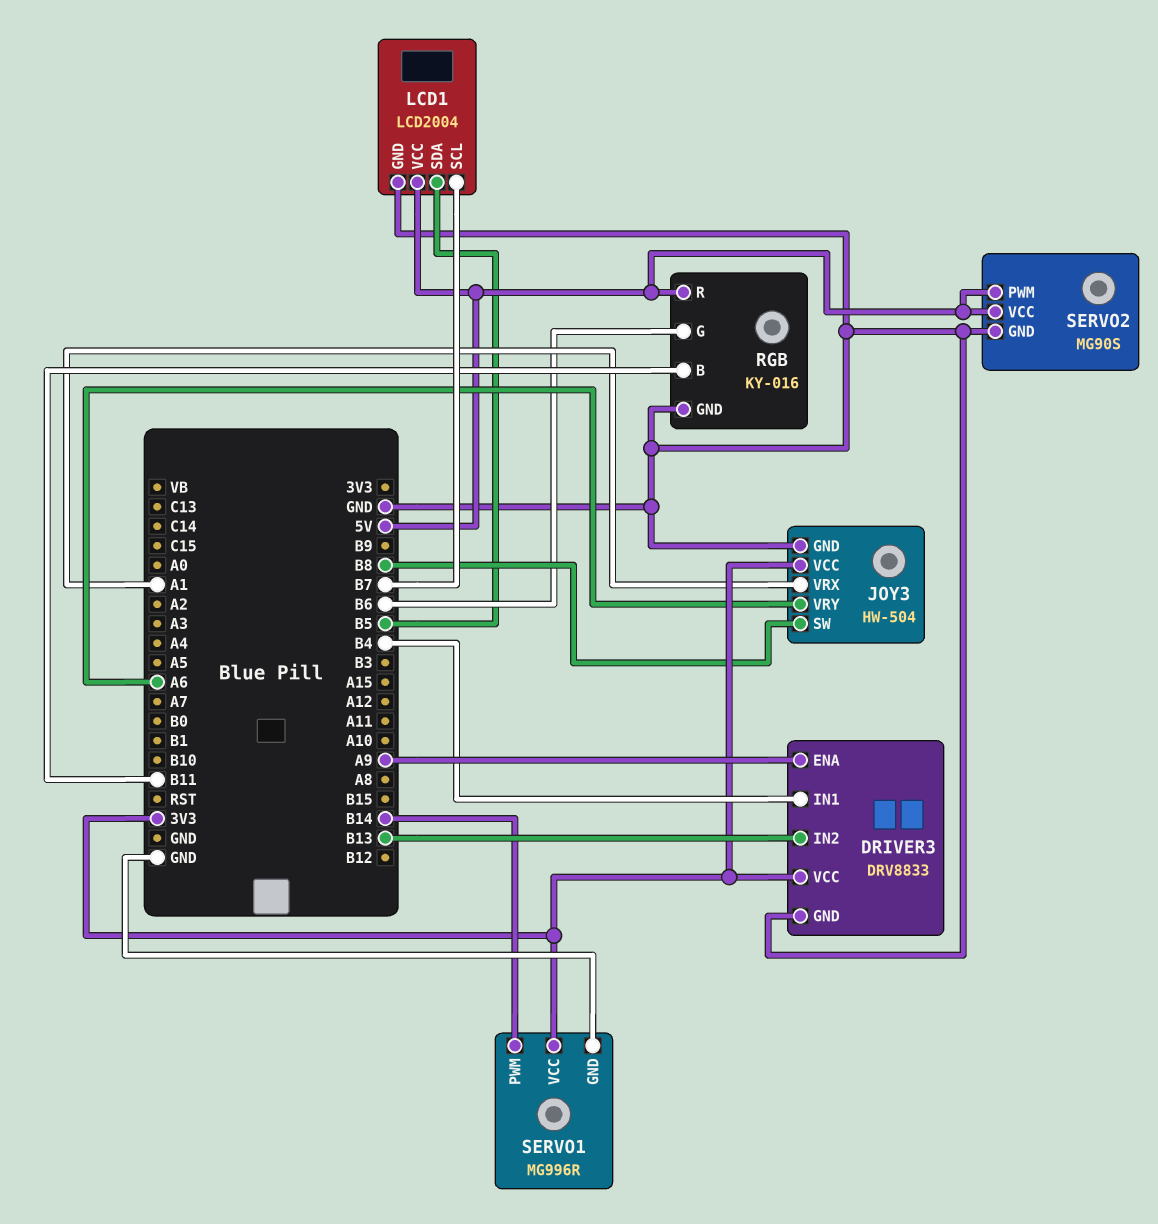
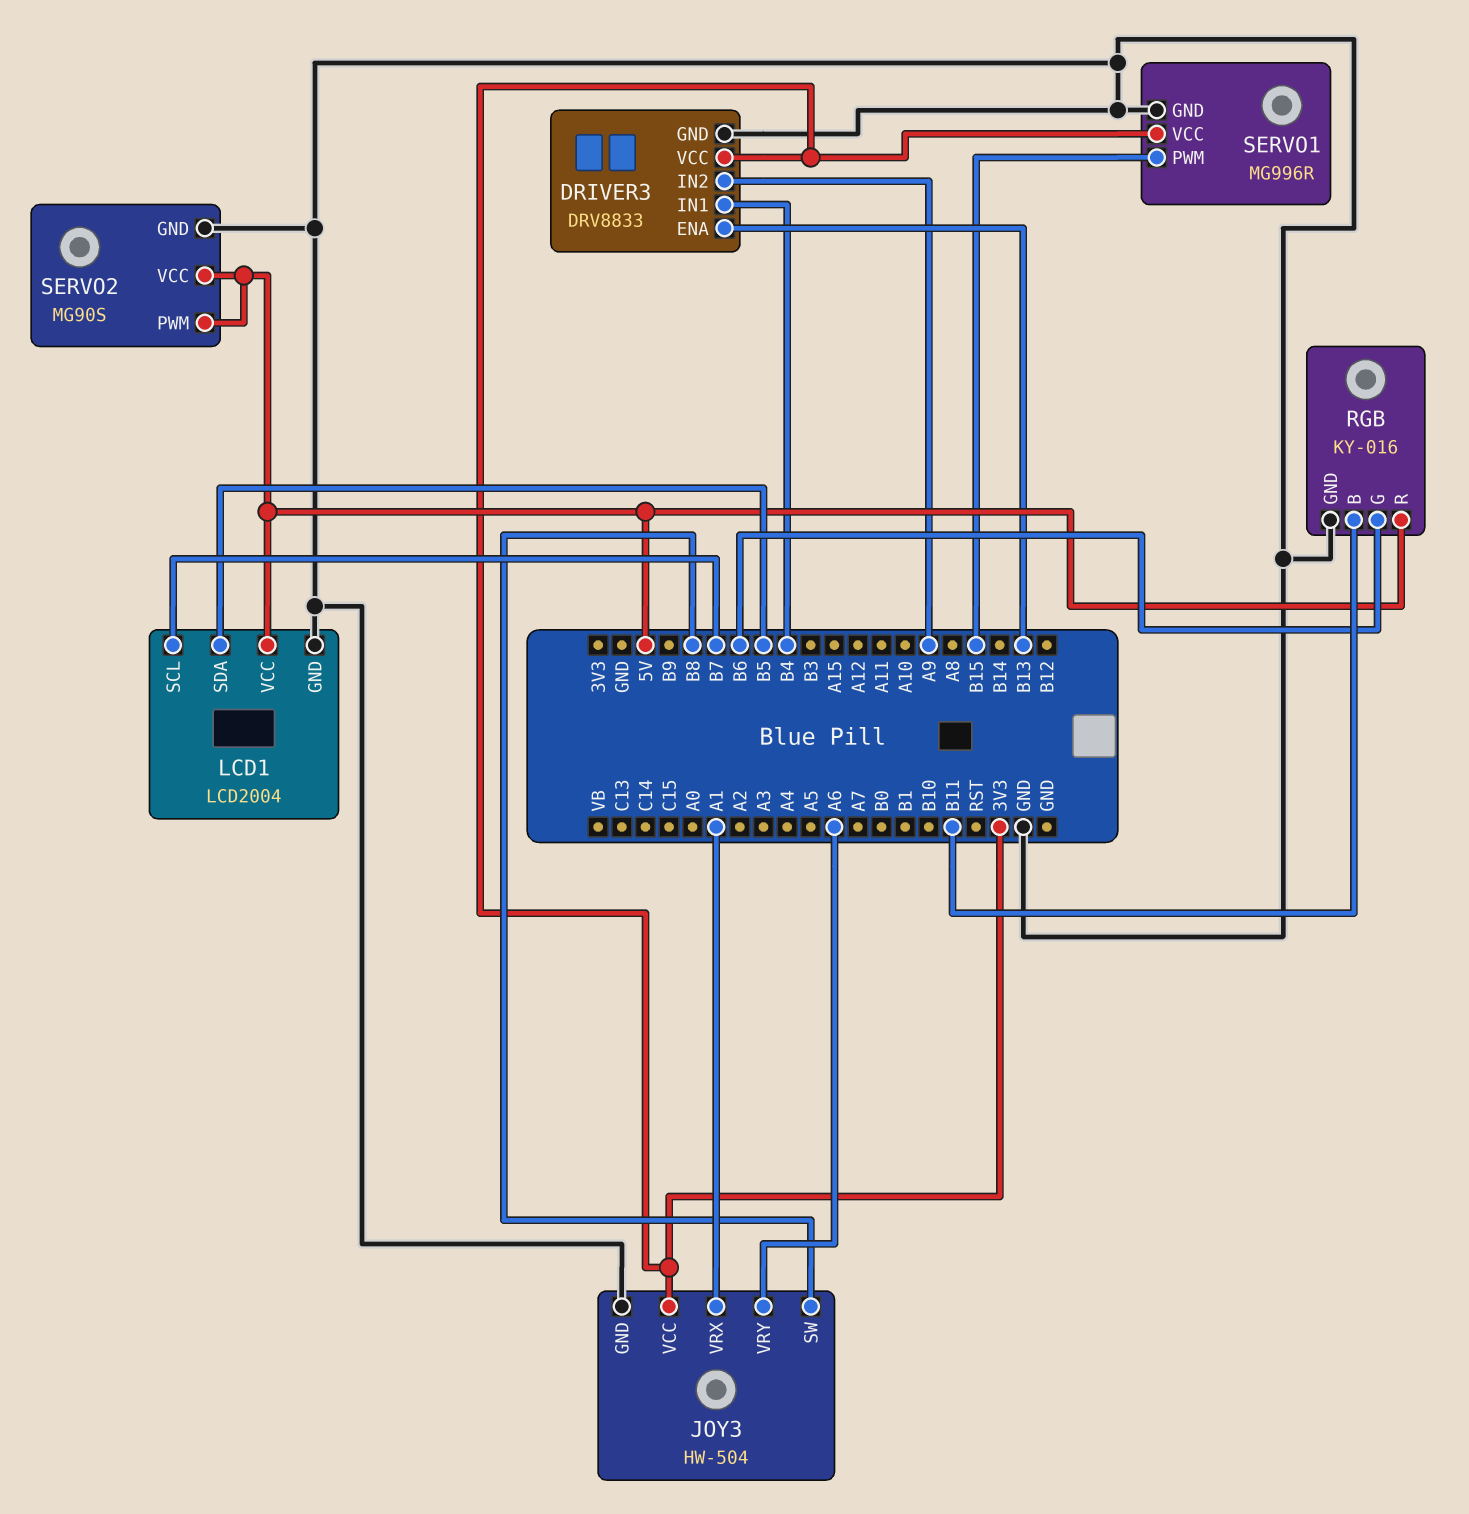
DRIVER3 pin ENA: A9 -> B13
DRIVER3 pin IN2: B13 -> A9
SERVO1 pin PWM: B14 -> B15

